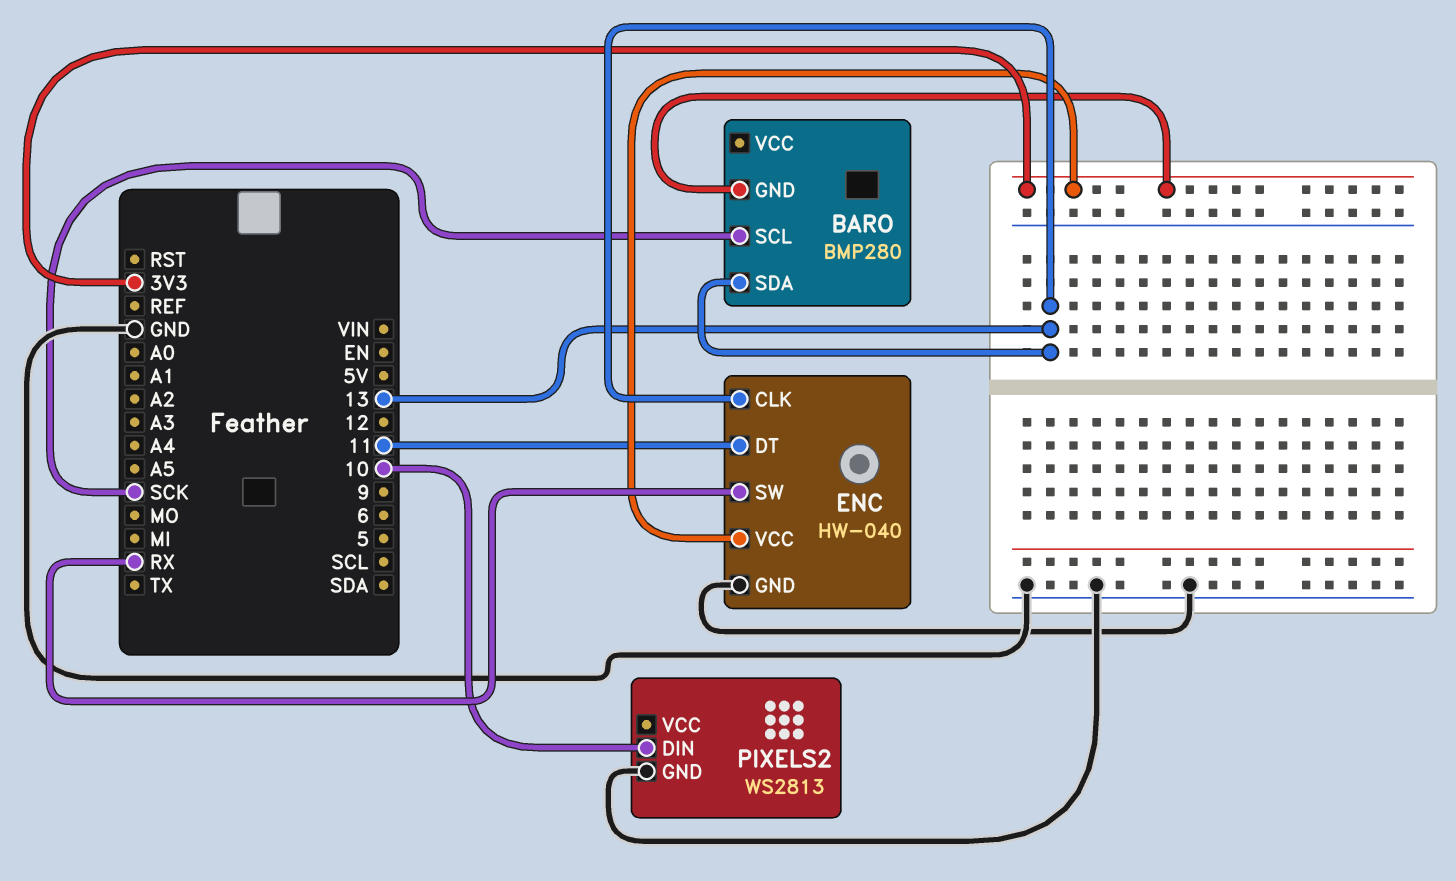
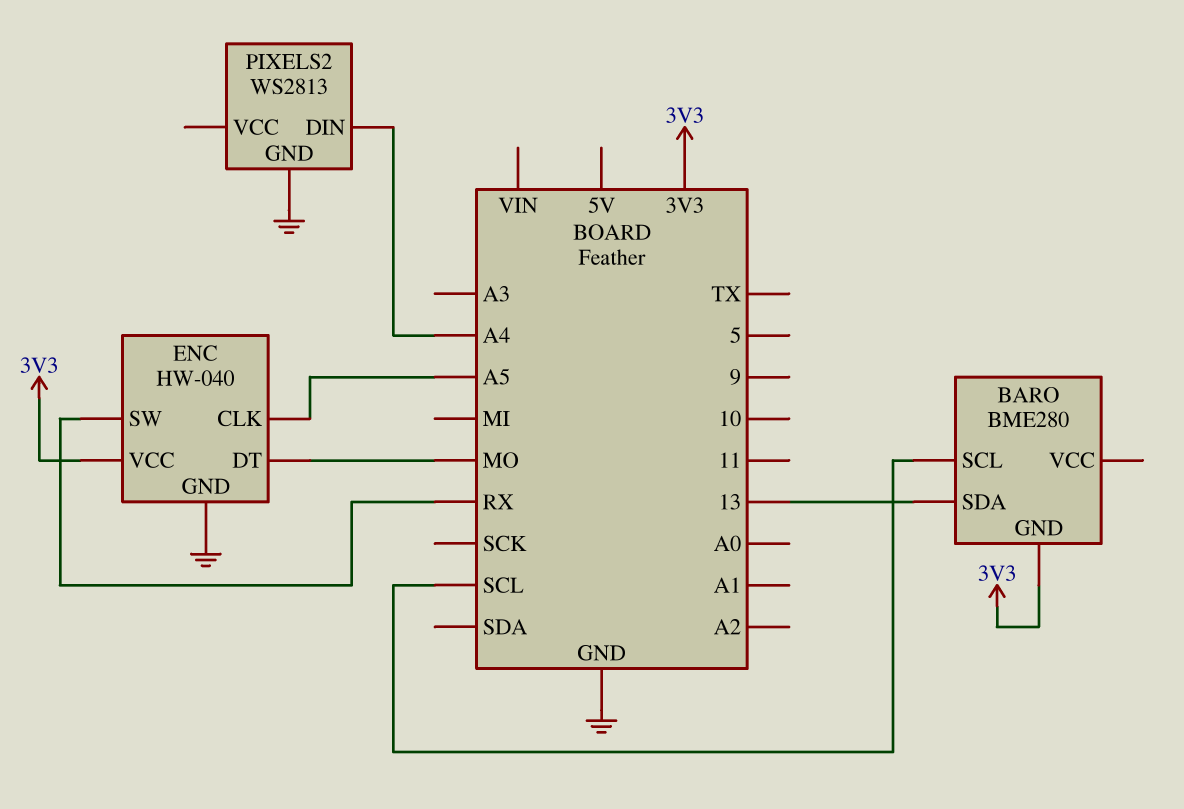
BARO: BMP280 -> BME280
BARO pin SCL: SCK -> SCL
ENC pin CLK: 13 -> A5
ENC pin DT: 11 -> MO
PIXELS2 pin DIN: 10 -> A4

